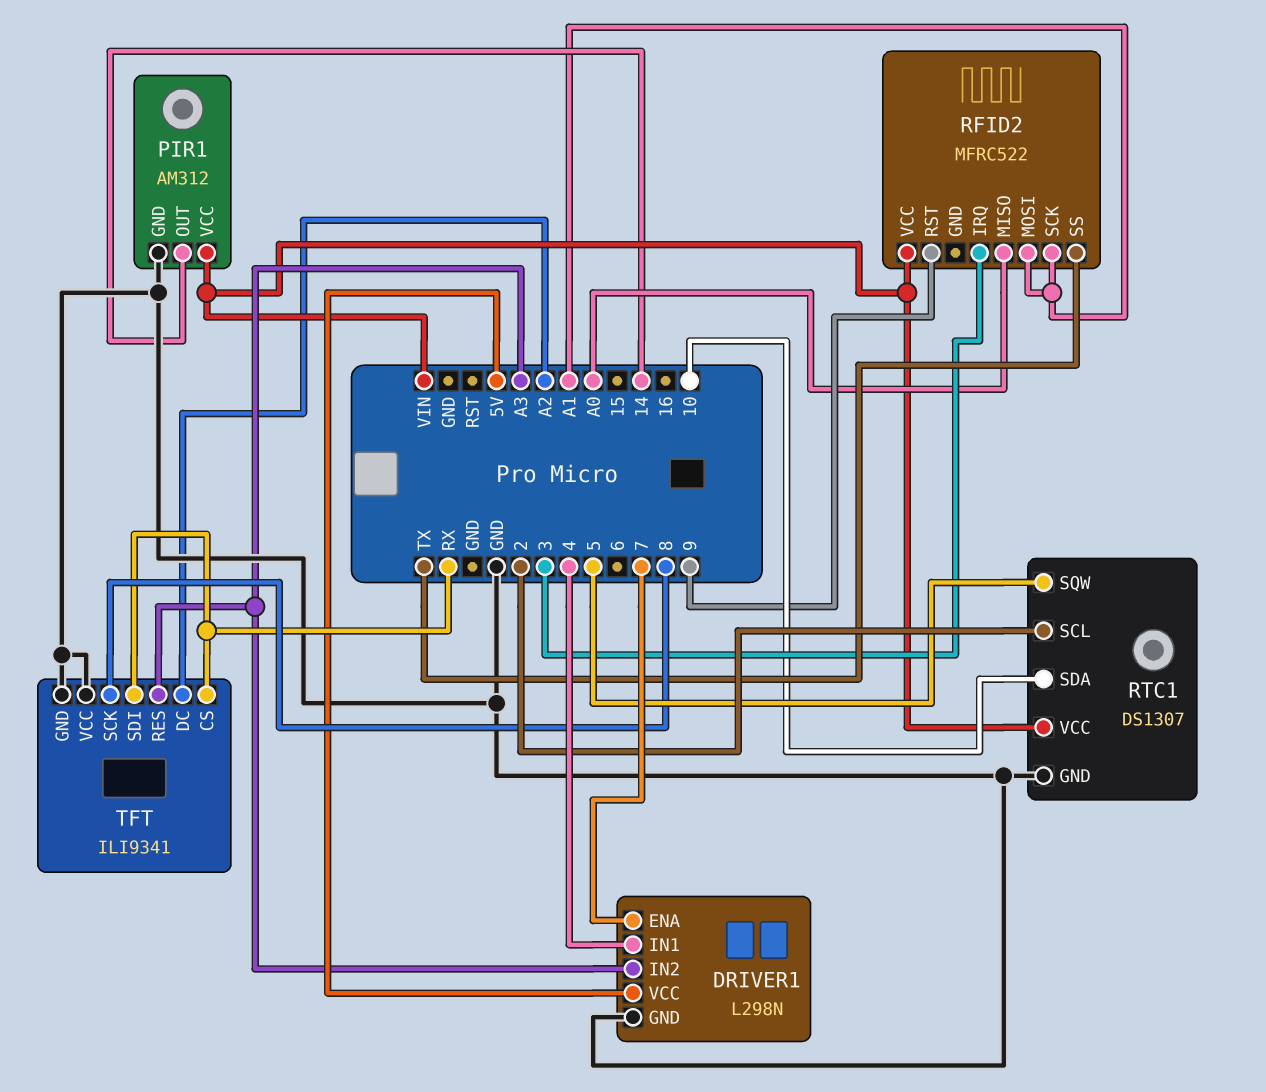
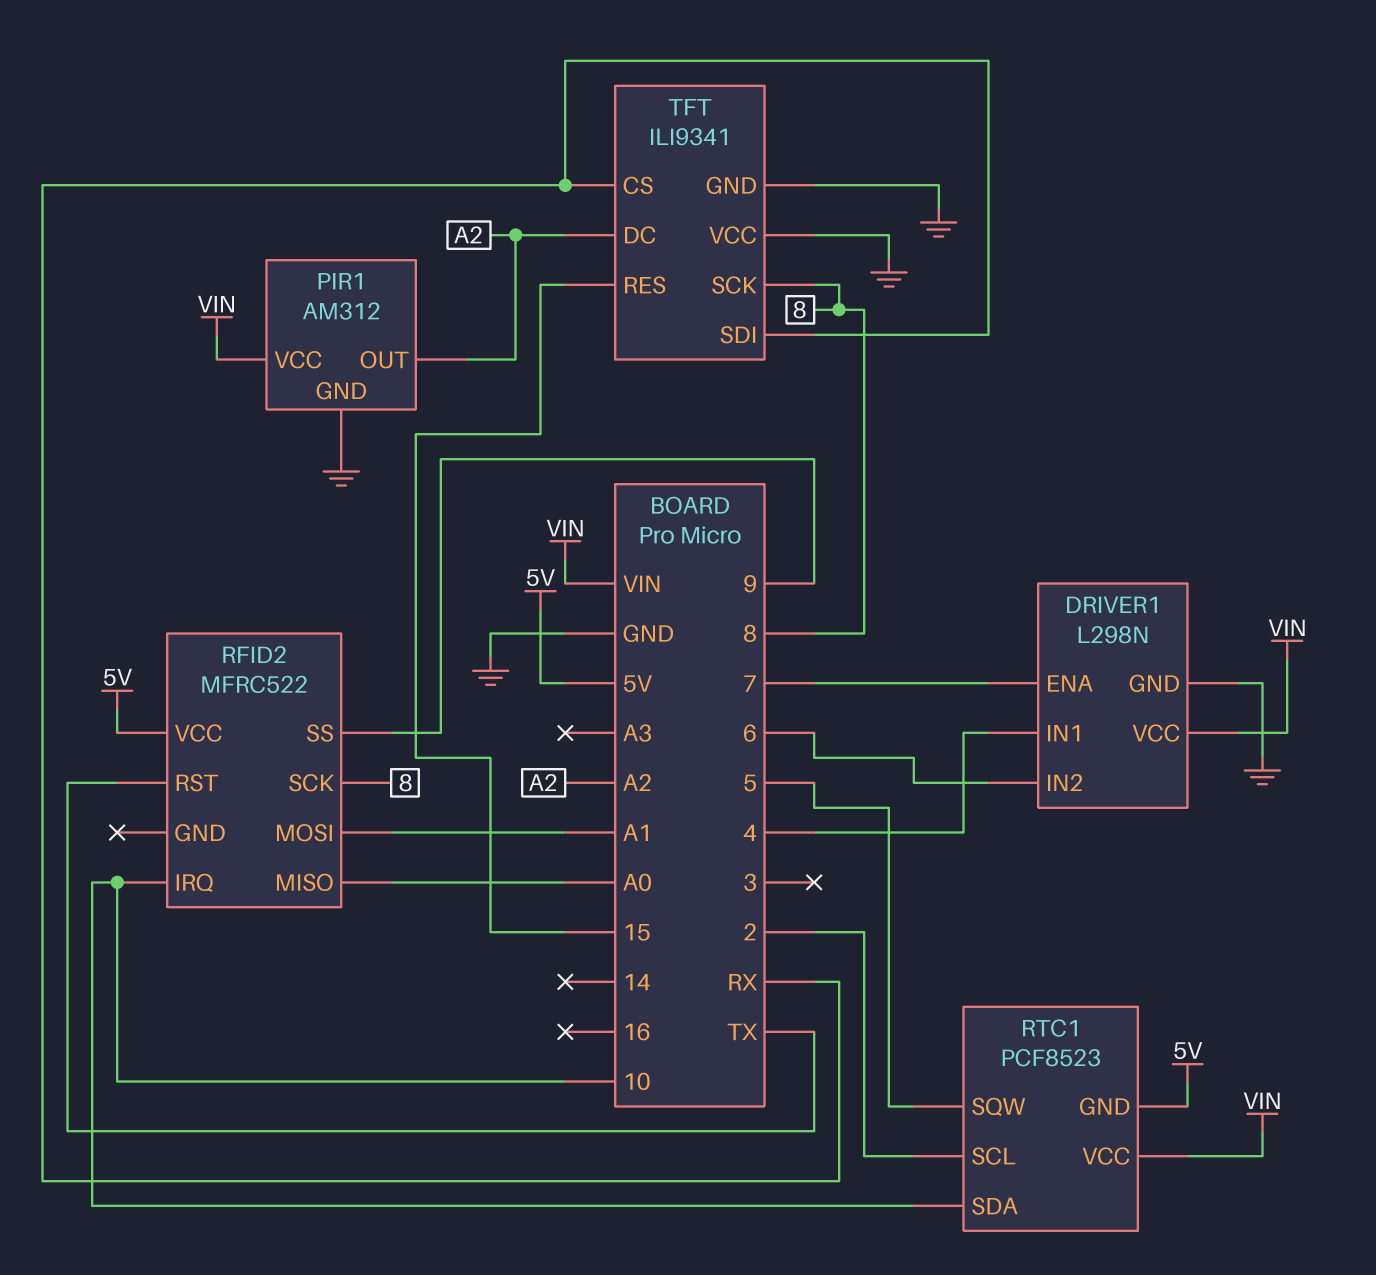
DRIVER1 pin IN2: A3 -> 6
DRIVER1 pin VCC: 5V -> VIN
PIR1 pin OUT: 14 -> A2
RFID2 pin IRQ: 3 -> 10
RFID2 pin RST: 9 -> TX
RFID2 pin SCK: A1 -> 8
RFID2 pin SS: TX -> 9
RFID2 pin VCC: VIN -> 5V
RTC1: DS1307 -> PCF8523
RTC1 pin GND: GND -> 5V
TFT pin RES: A3 -> 15

